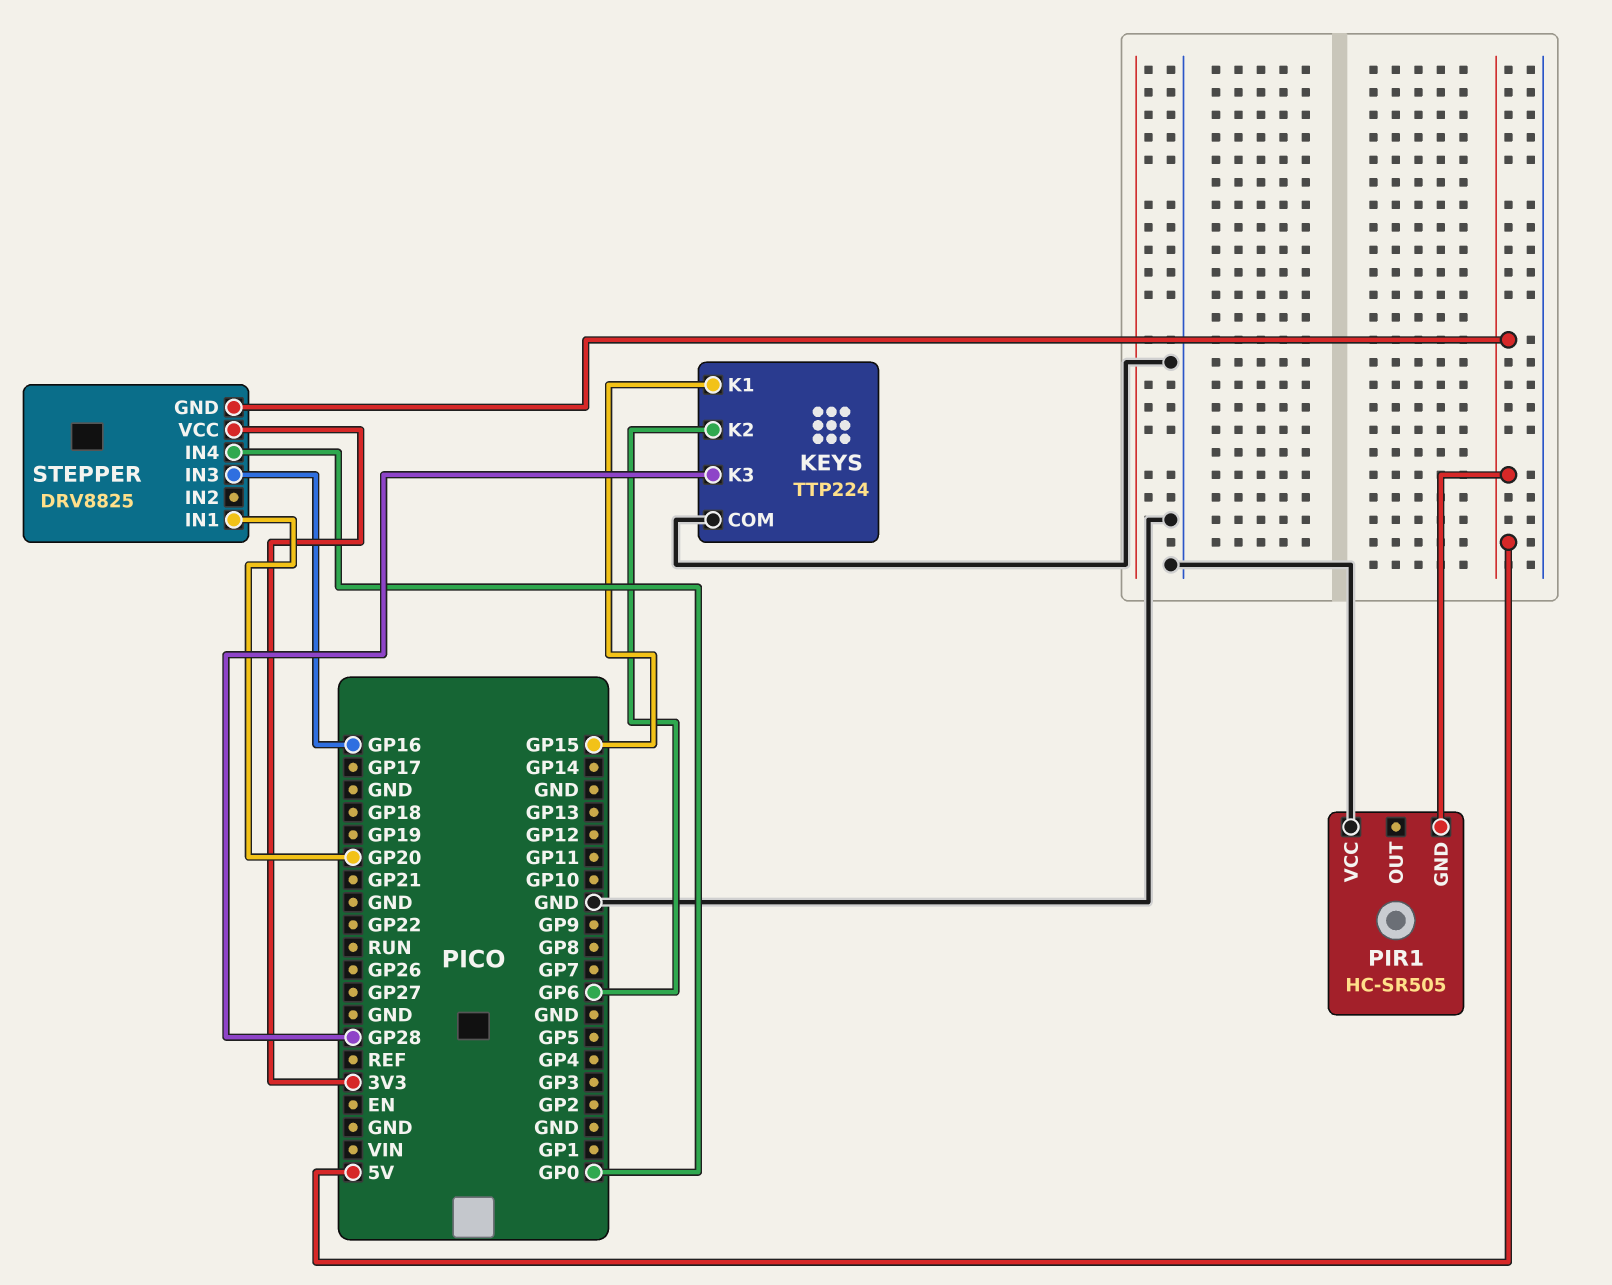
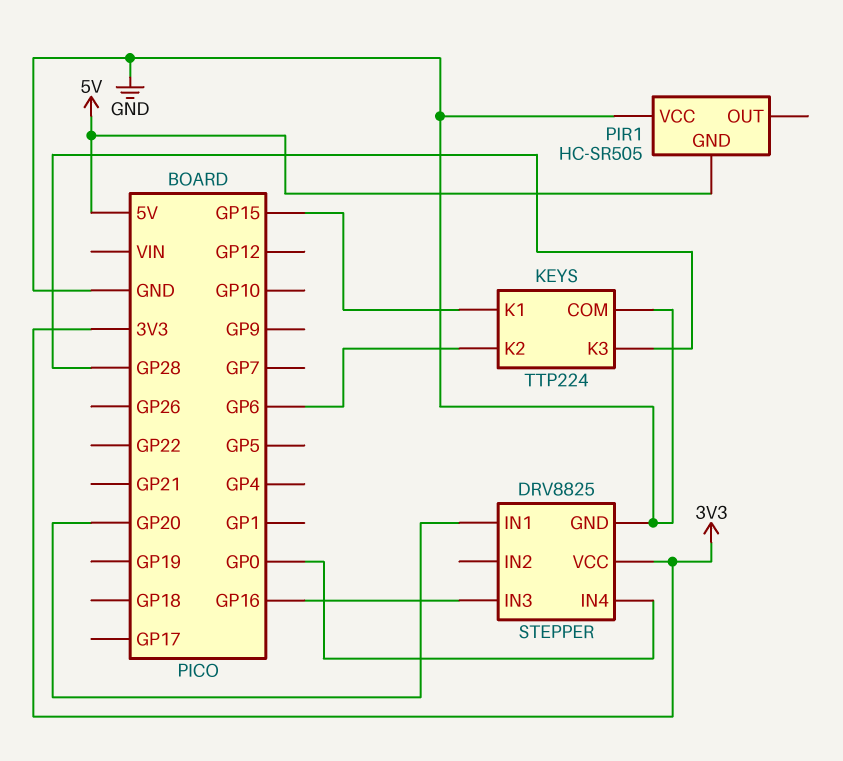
STEPPER pin GND: 5V -> GND

